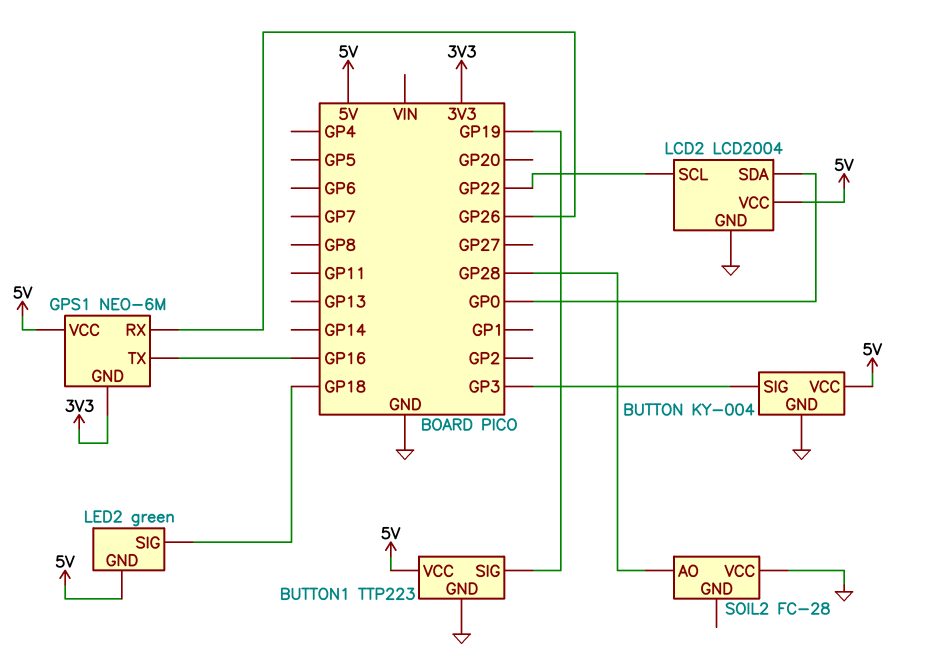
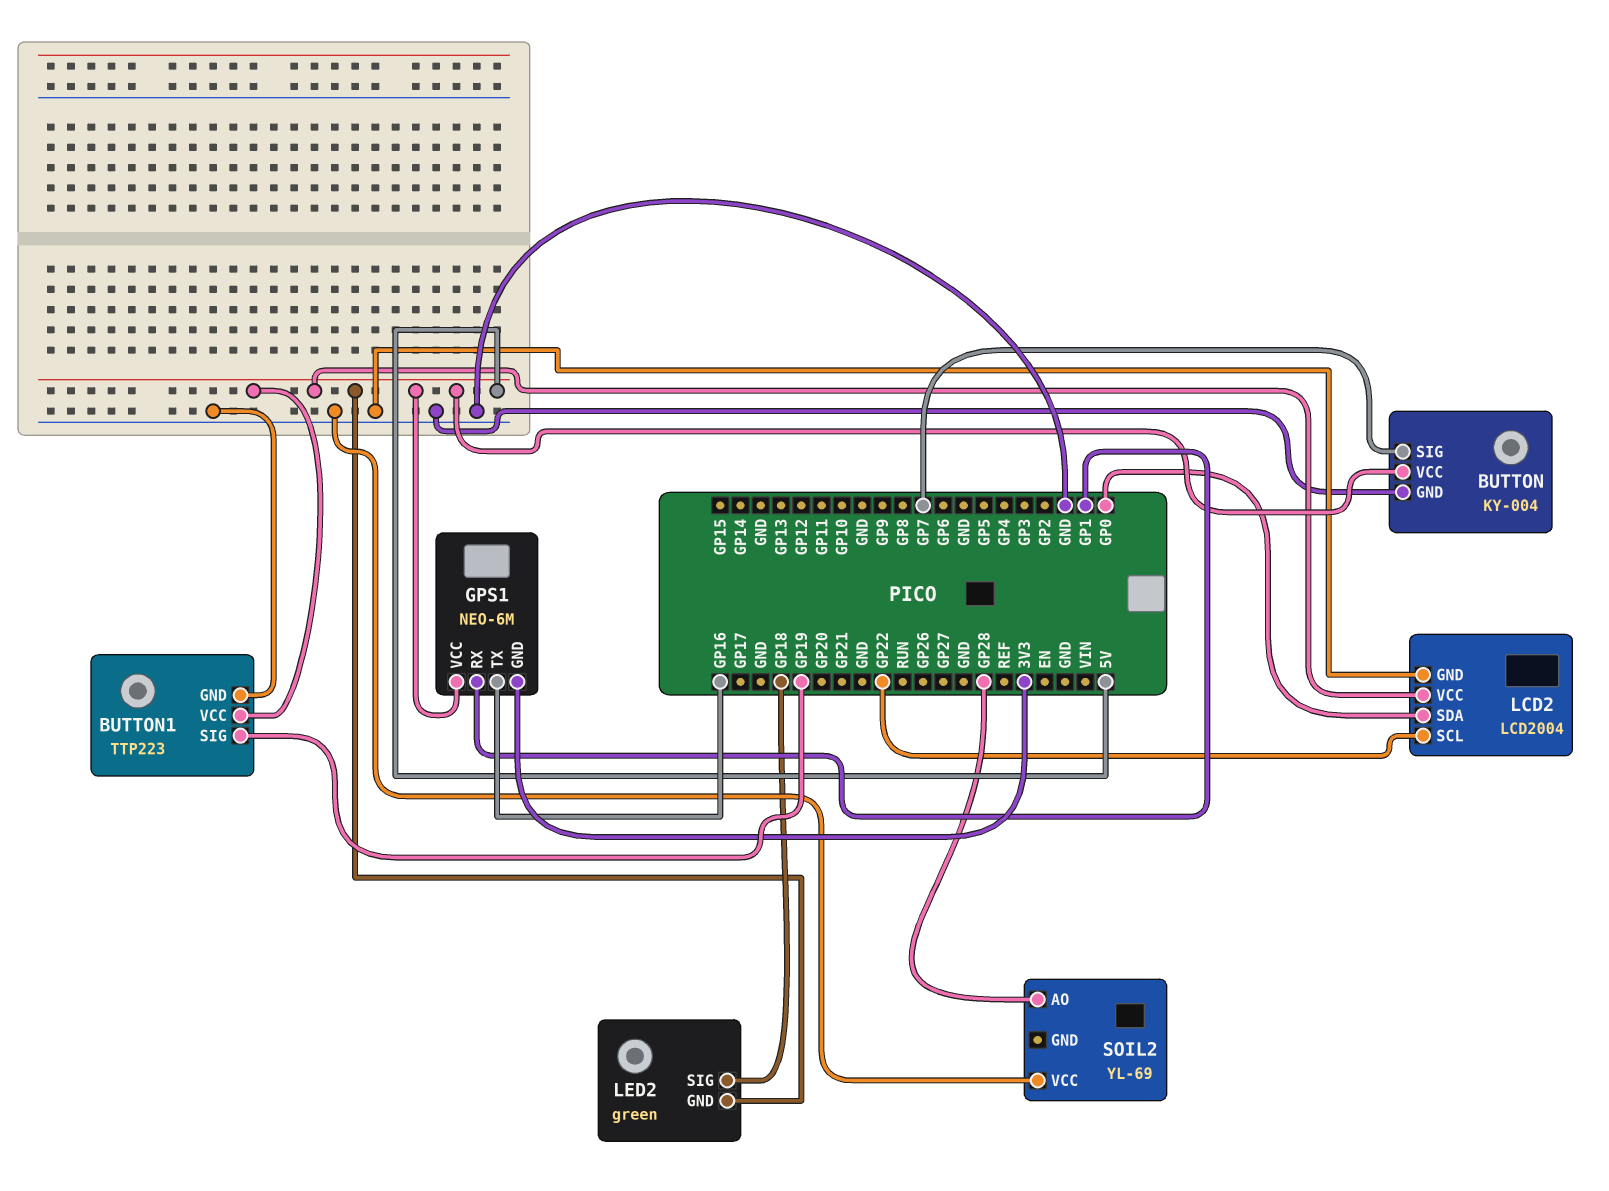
BUTTON pin SIG: GP3 -> GP7
GPS1 pin RX: GP26 -> GP1
SOIL2: FC-28 -> YL-69

